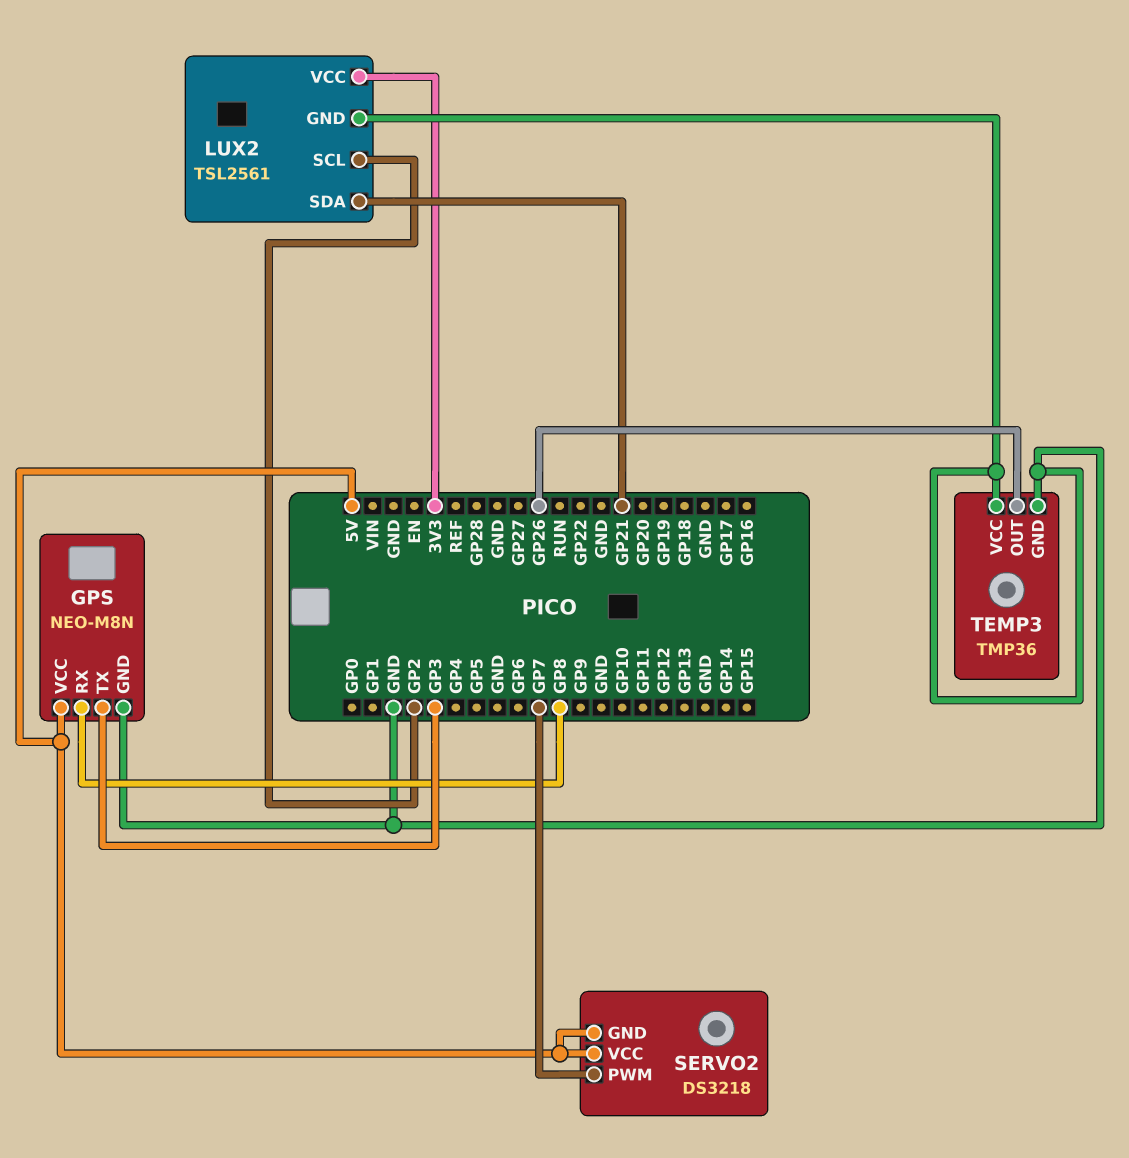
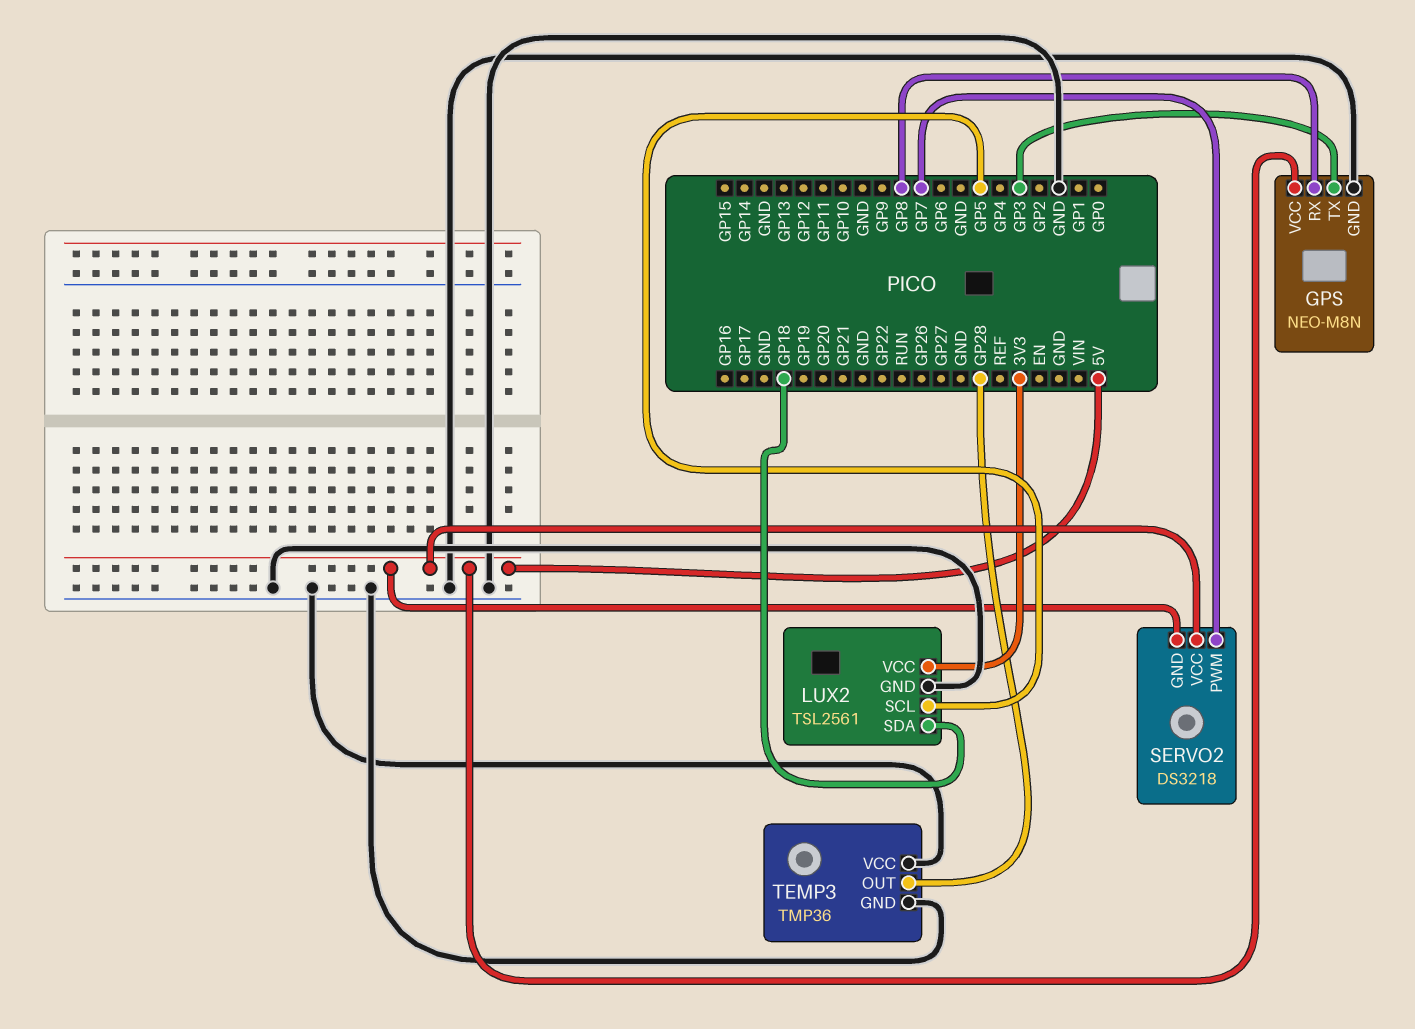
LUX2 pin SCL: GP2 -> GP5
LUX2 pin SDA: GP21 -> GP18
TEMP3 pin OUT: GP26 -> GP28

